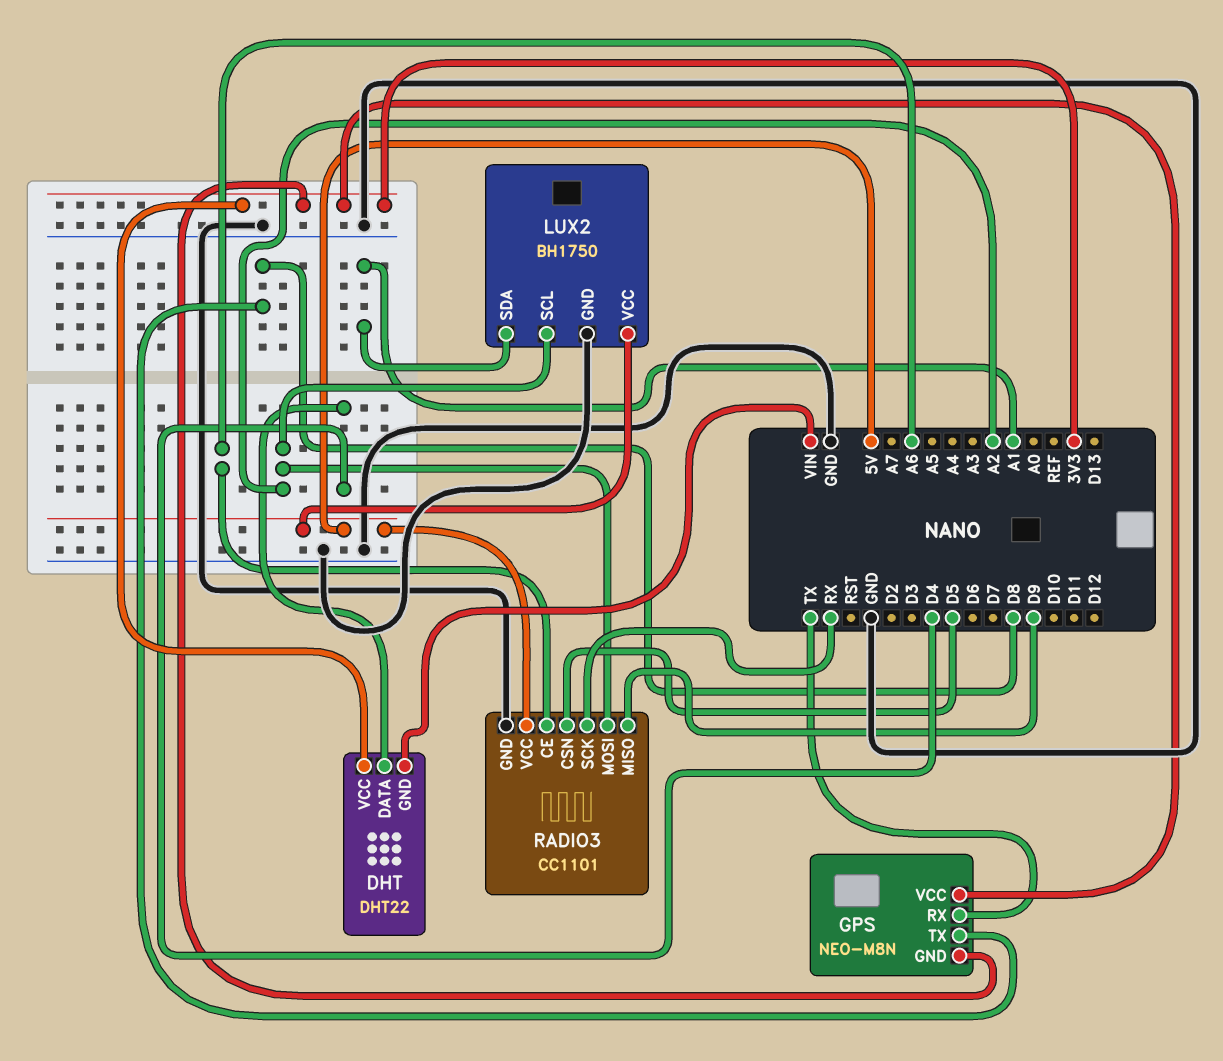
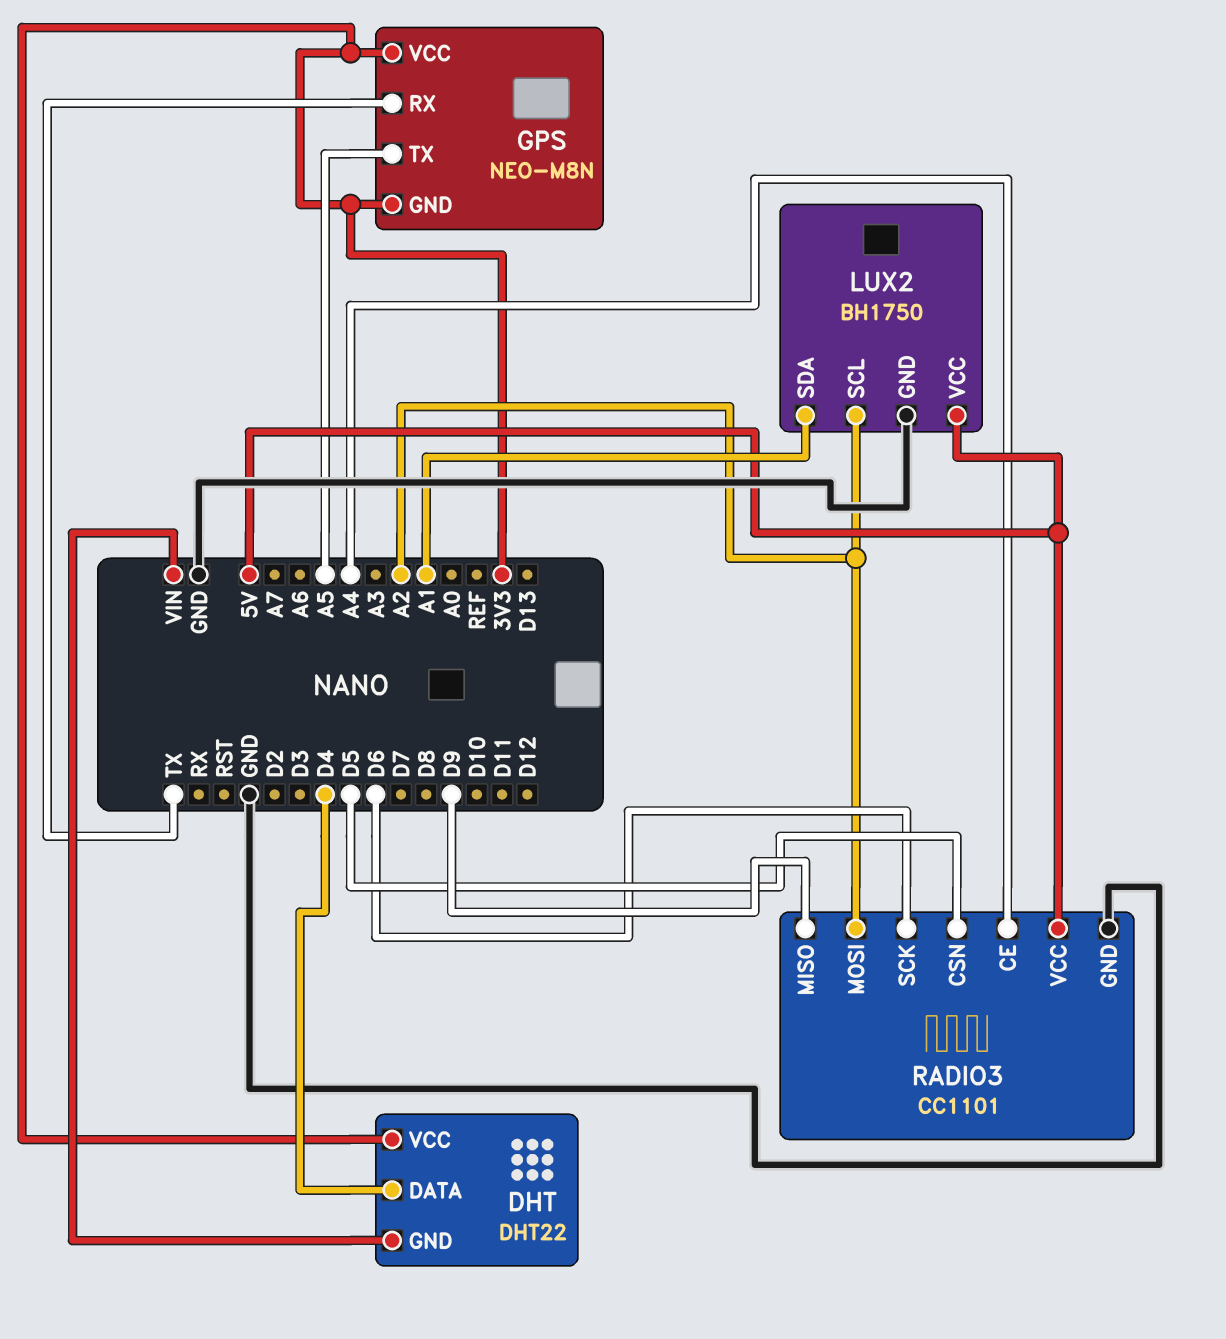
GPS pin TX: D8 -> A5
RADIO3 pin CE: A6 -> A4
RADIO3 pin SCK: RX -> D6

